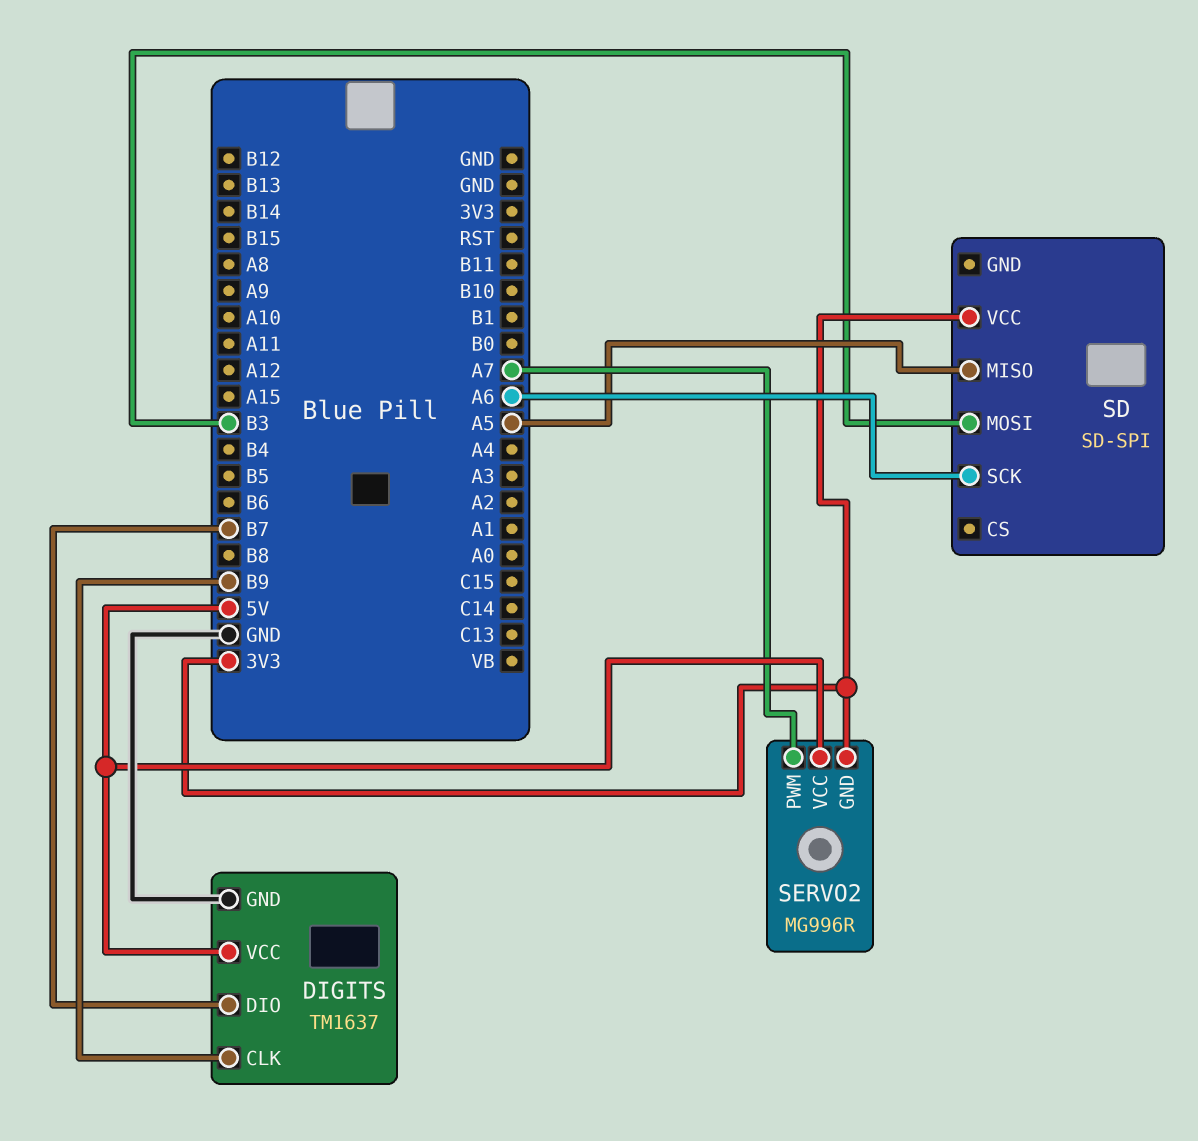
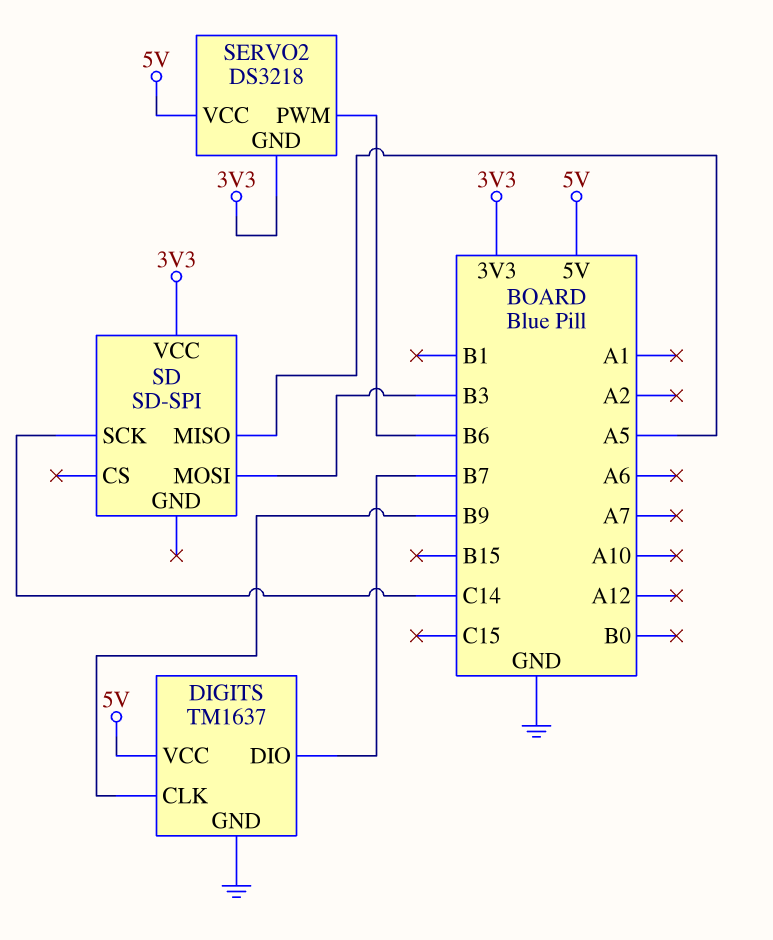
SD pin SCK: A6 -> C14
SERVO2: MG996R -> DS3218
SERVO2 pin PWM: A7 -> B6

